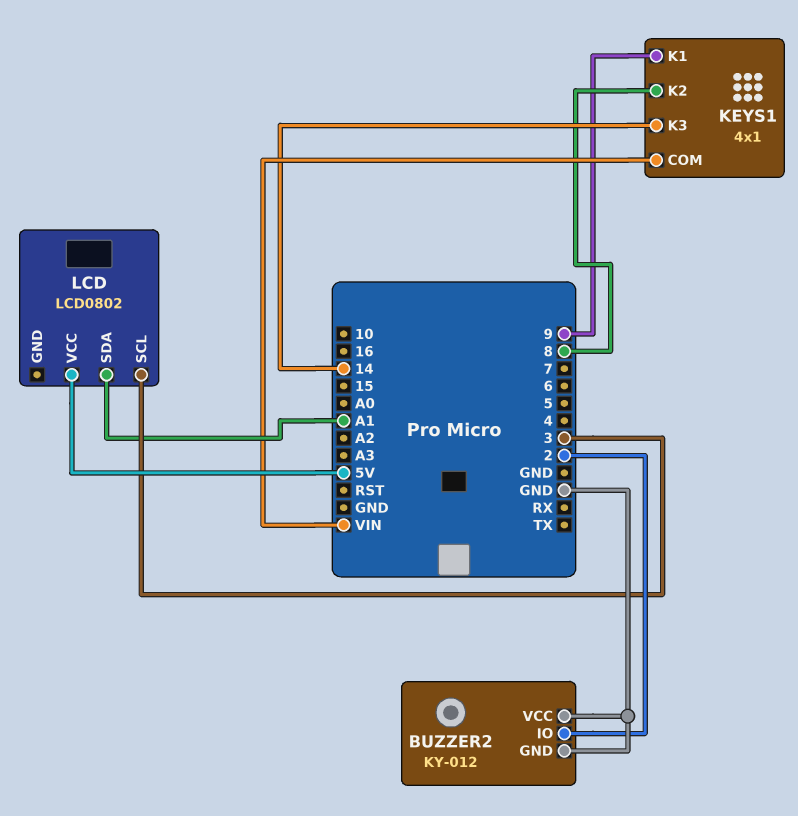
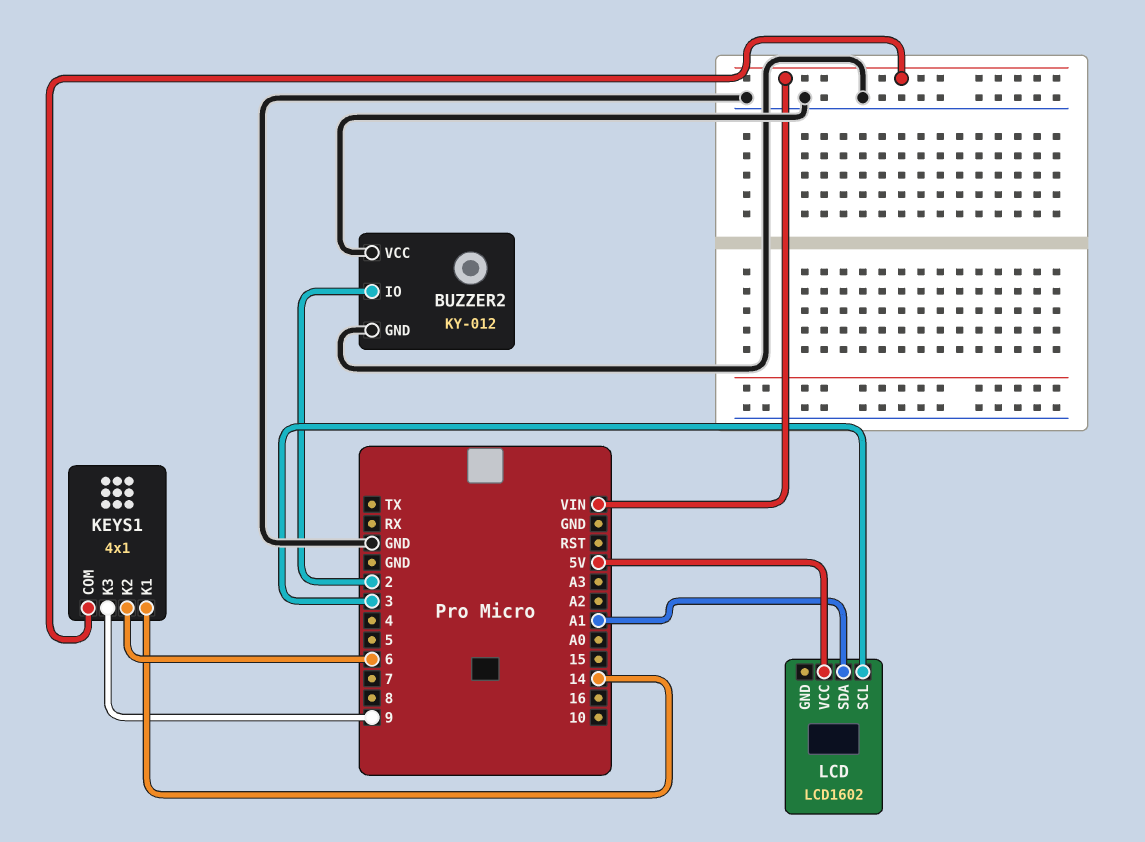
KEYS1 pin K1: 9 -> 14
KEYS1 pin K2: 8 -> 6
KEYS1 pin K3: 14 -> 9
LCD: LCD0802 -> LCD1602

